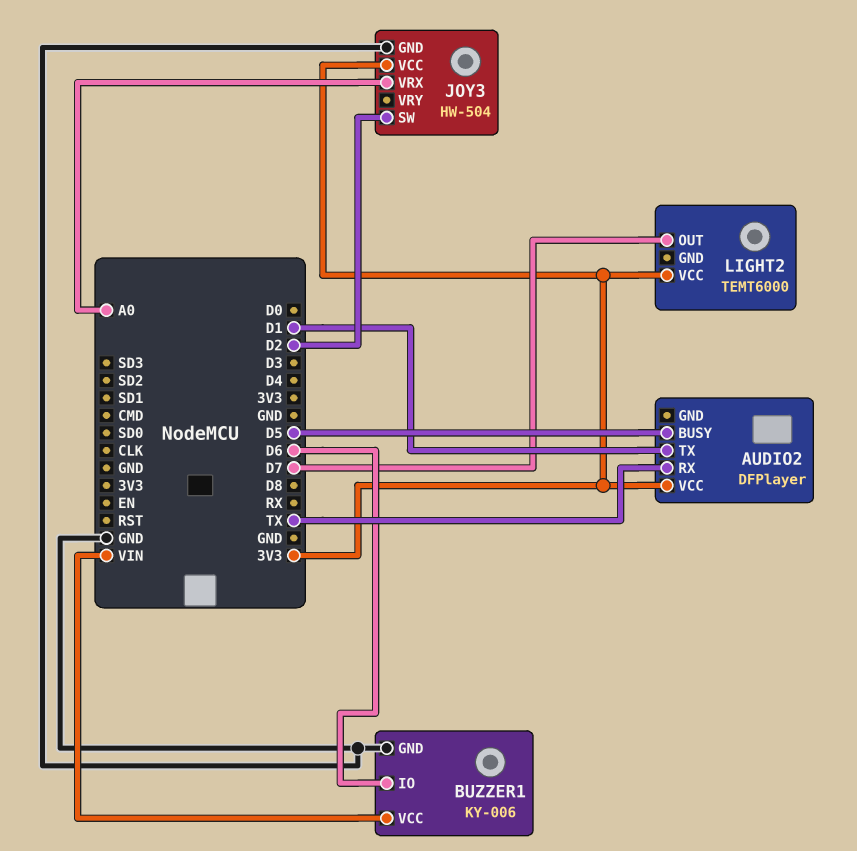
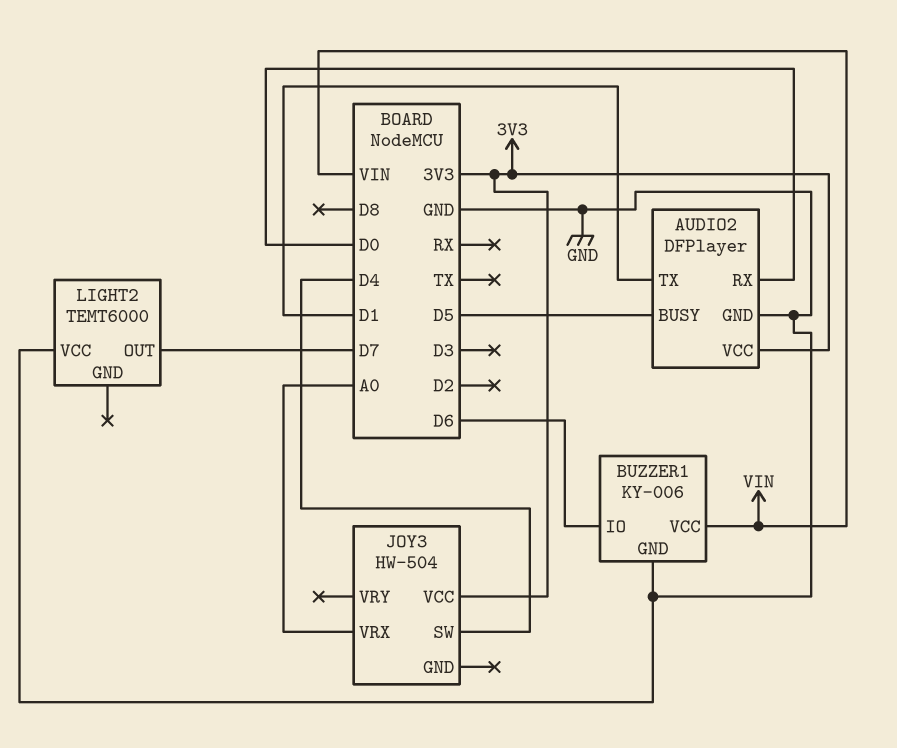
AUDIO2 pin GND: none -> GND
AUDIO2 pin RX: TX -> D0
JOY3 pin GND: GND -> none
JOY3 pin SW: D2 -> D4
LIGHT2 pin VCC: 3V3 -> GND

